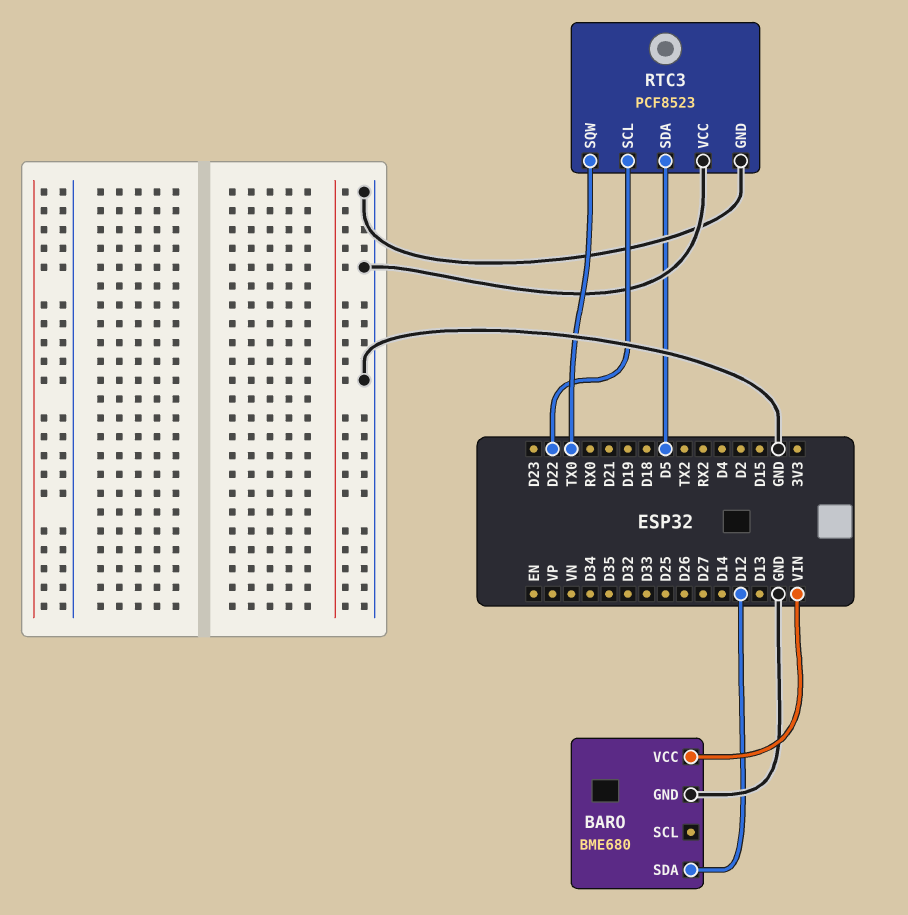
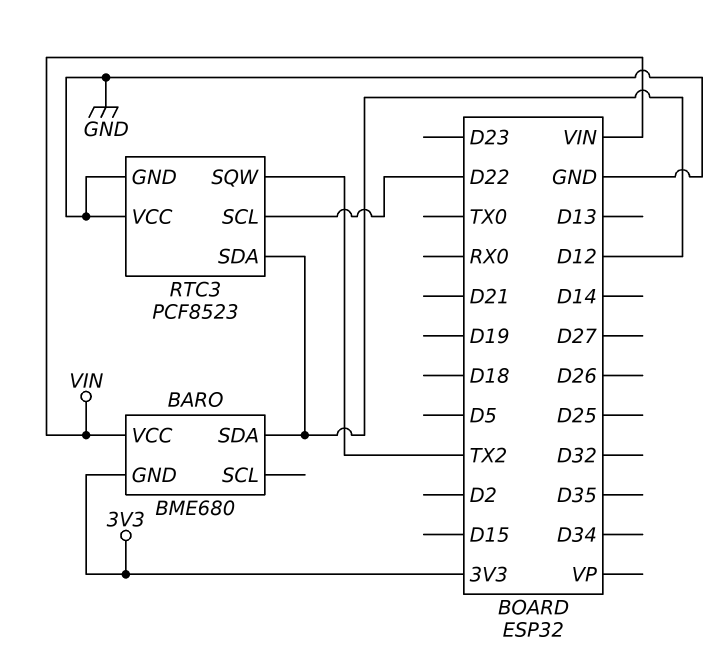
BARO pin GND: GND -> 3V3
RTC3 pin SDA: D5 -> D12
RTC3 pin SQW: TX0 -> TX2

